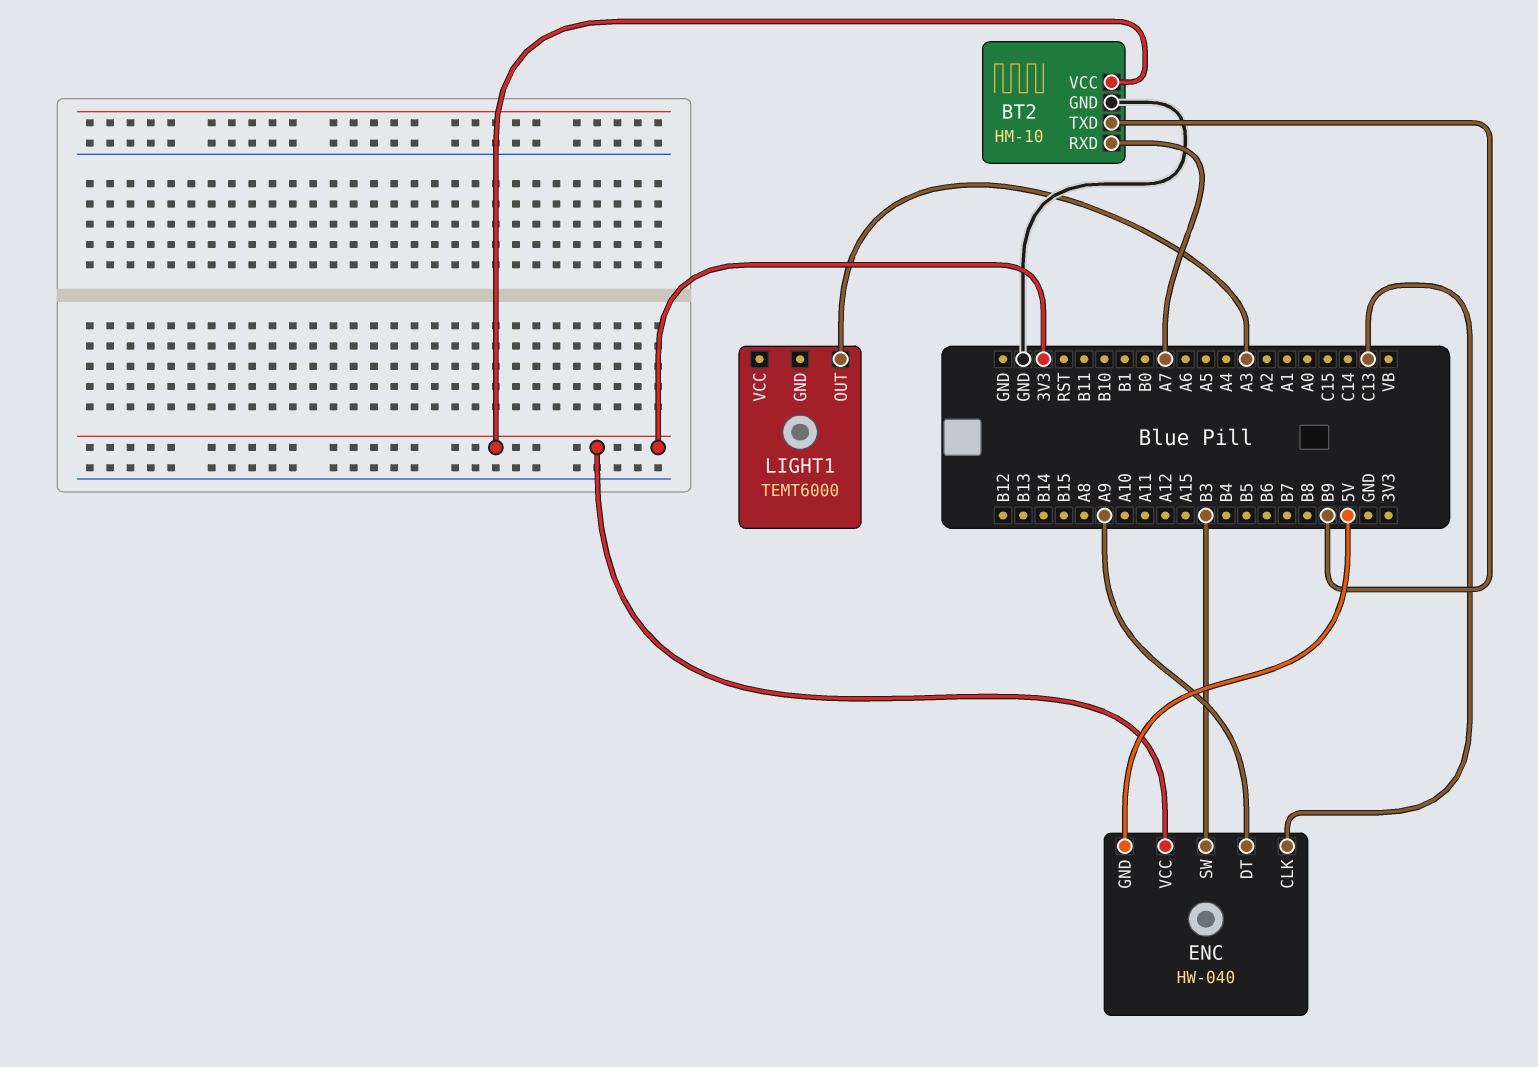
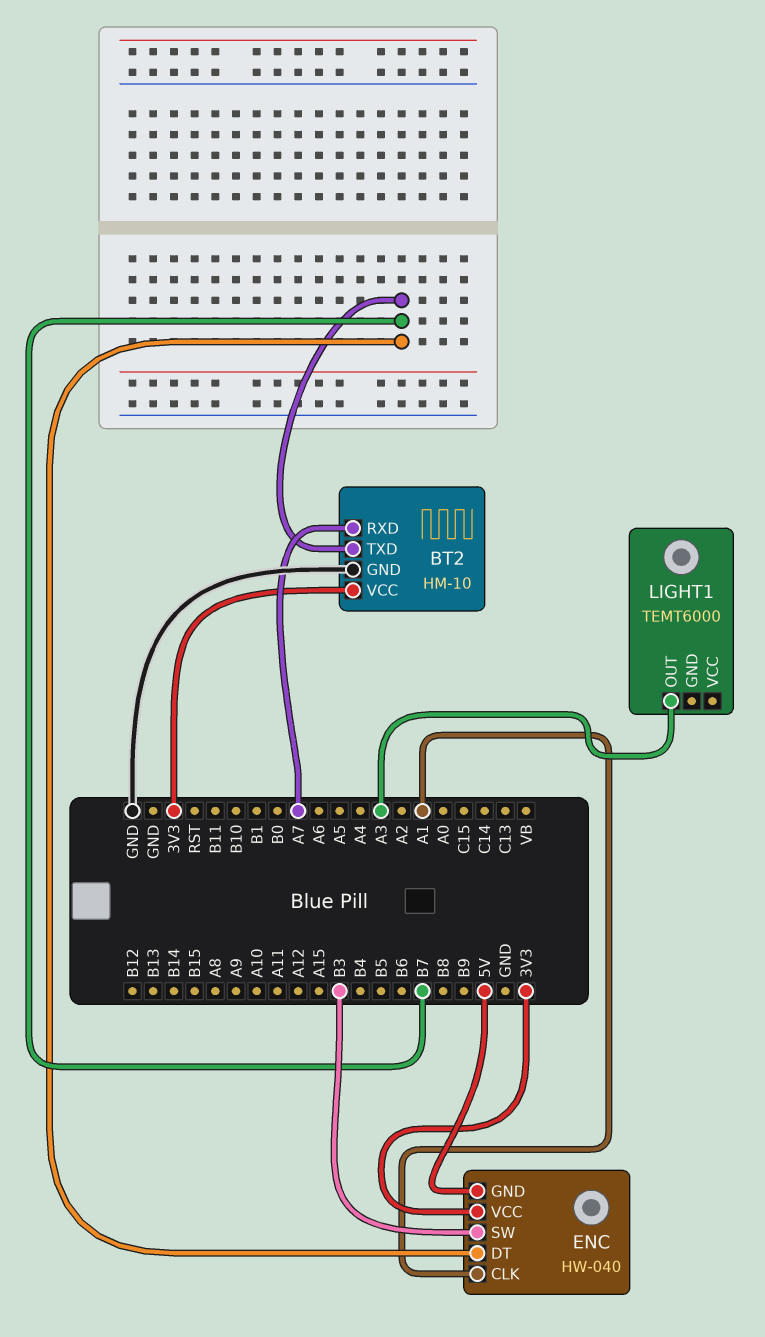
BT2 pin TXD: B9 -> B7
ENC pin CLK: C13 -> A1
ENC pin DT: A9 -> B7

